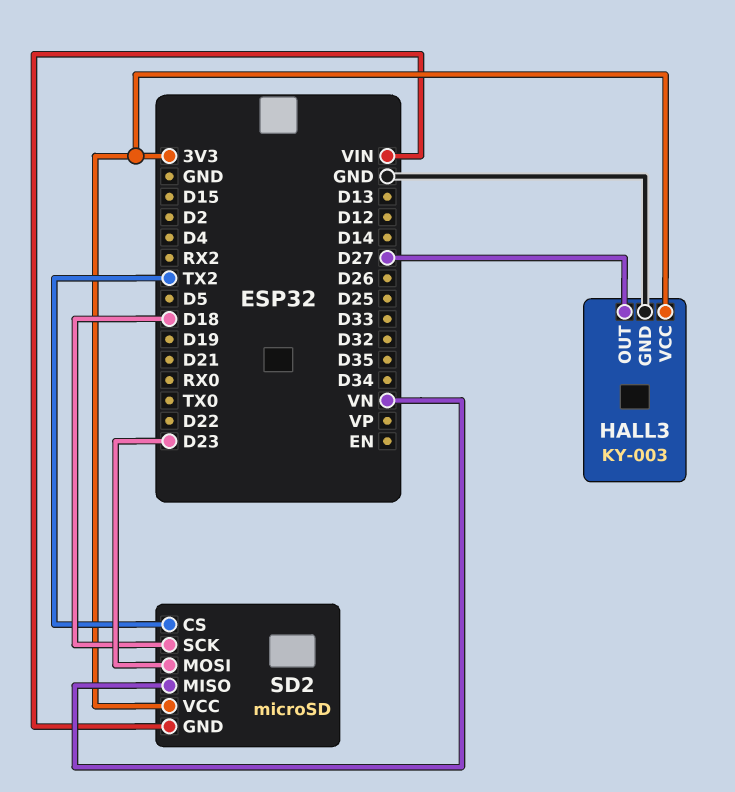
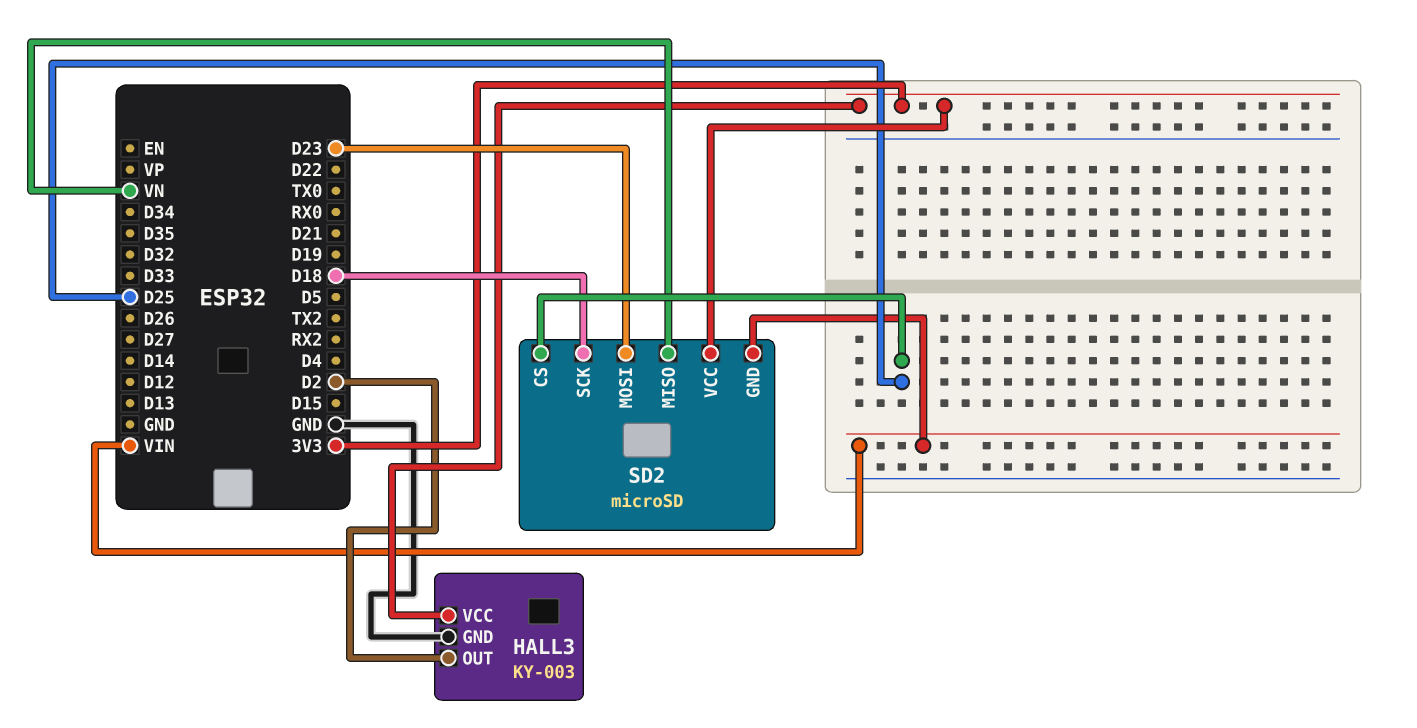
HALL3 pin OUT: D27 -> D2
SD2 pin CS: TX2 -> D25

